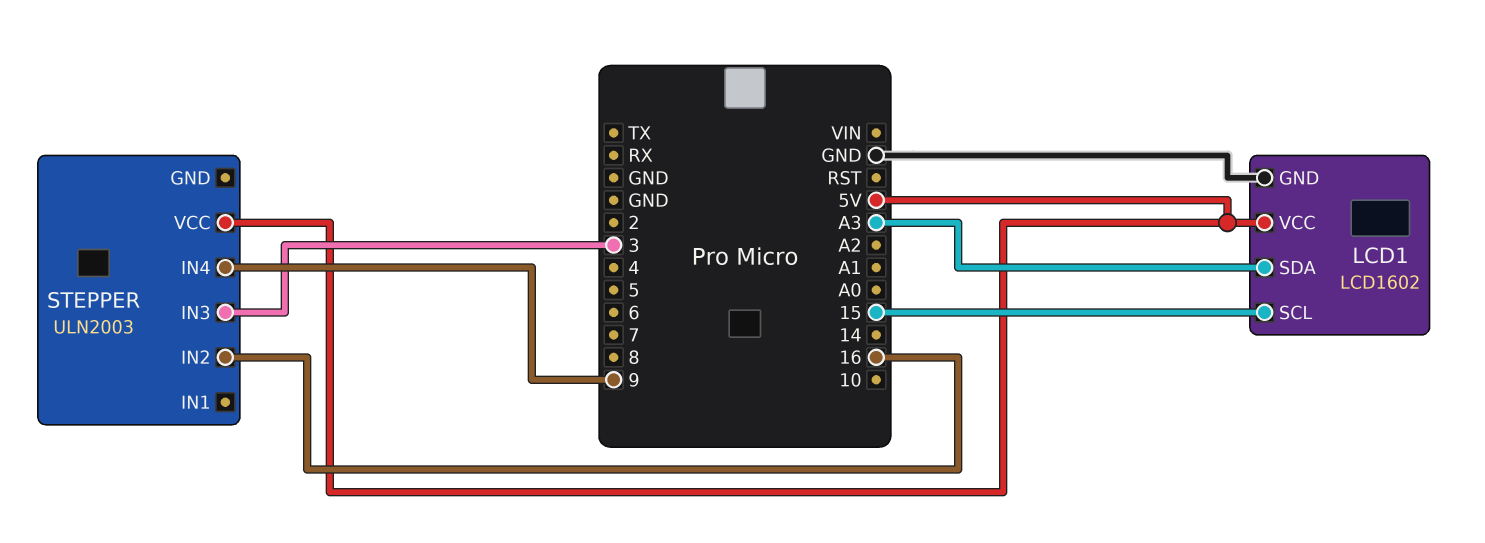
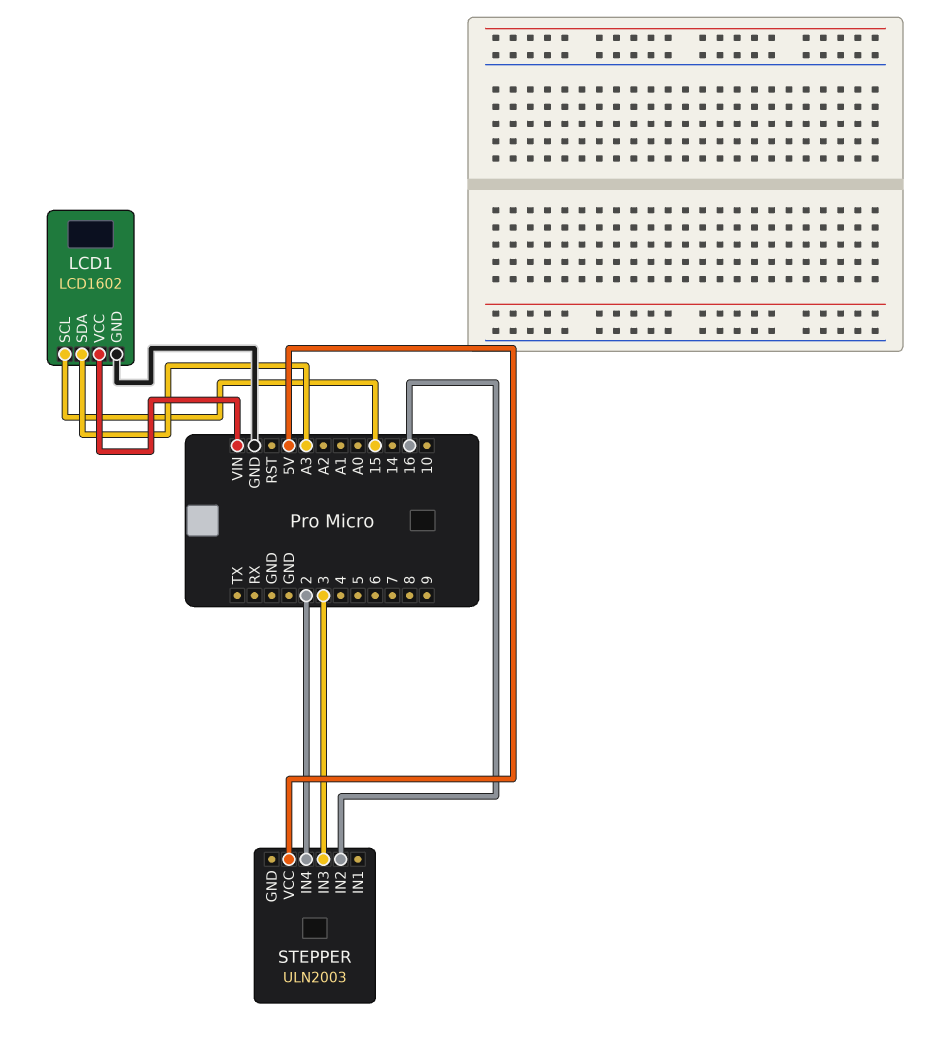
LCD1 pin VCC: 5V -> VIN
STEPPER pin IN4: 9 -> 2

